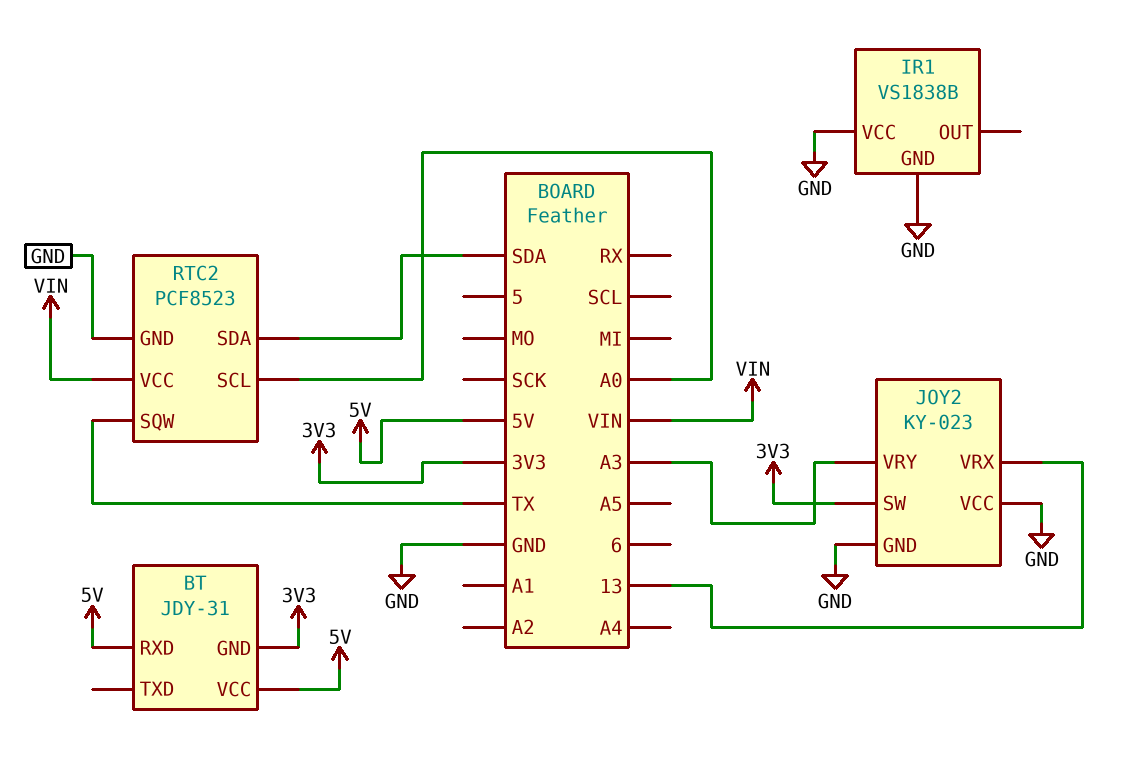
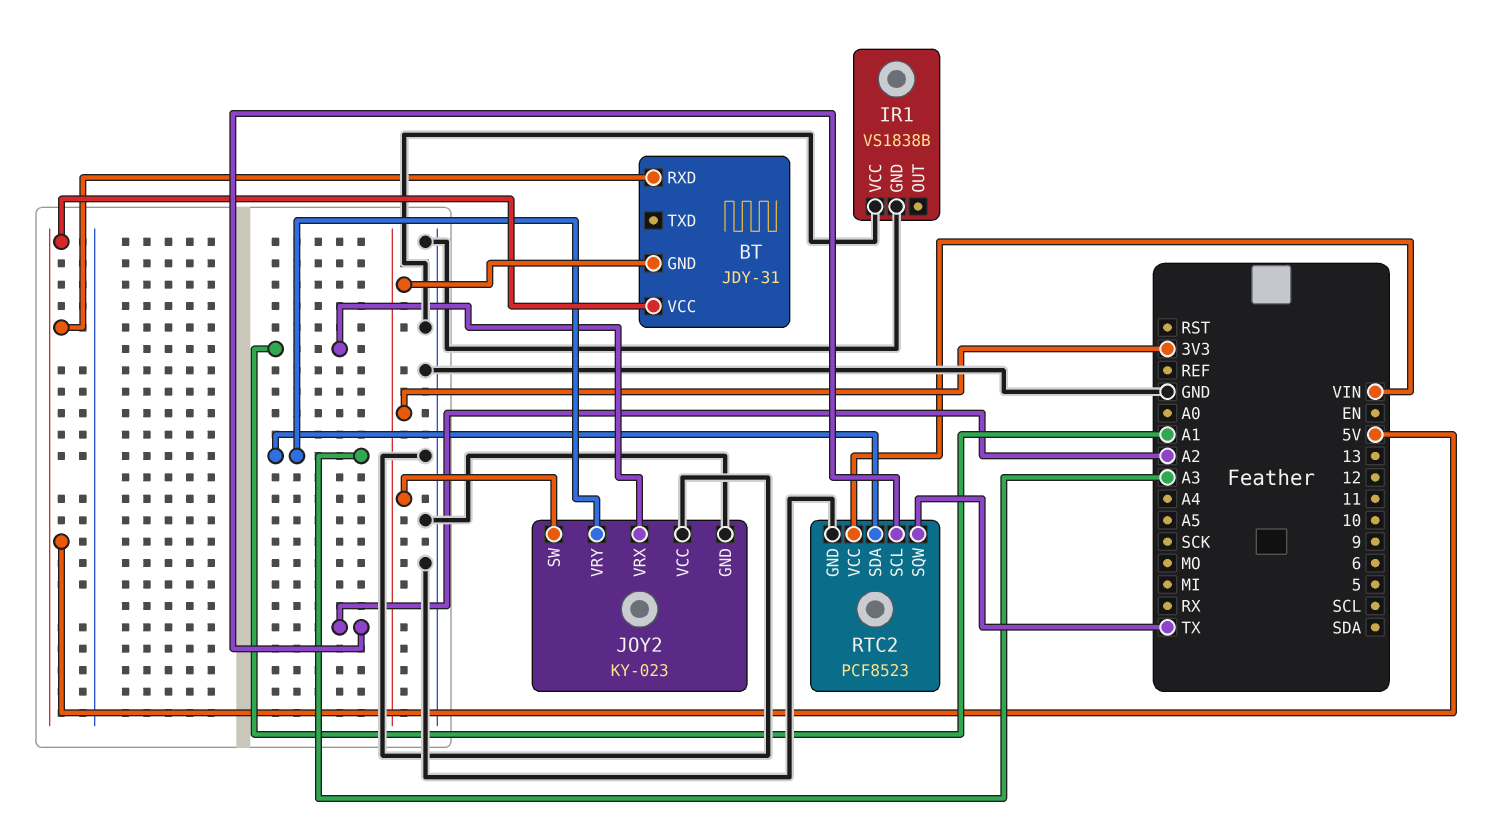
JOY2 pin VRX: 13 -> A1
RTC2 pin SCL: A0 -> A2
RTC2 pin SDA: SDA -> A3

